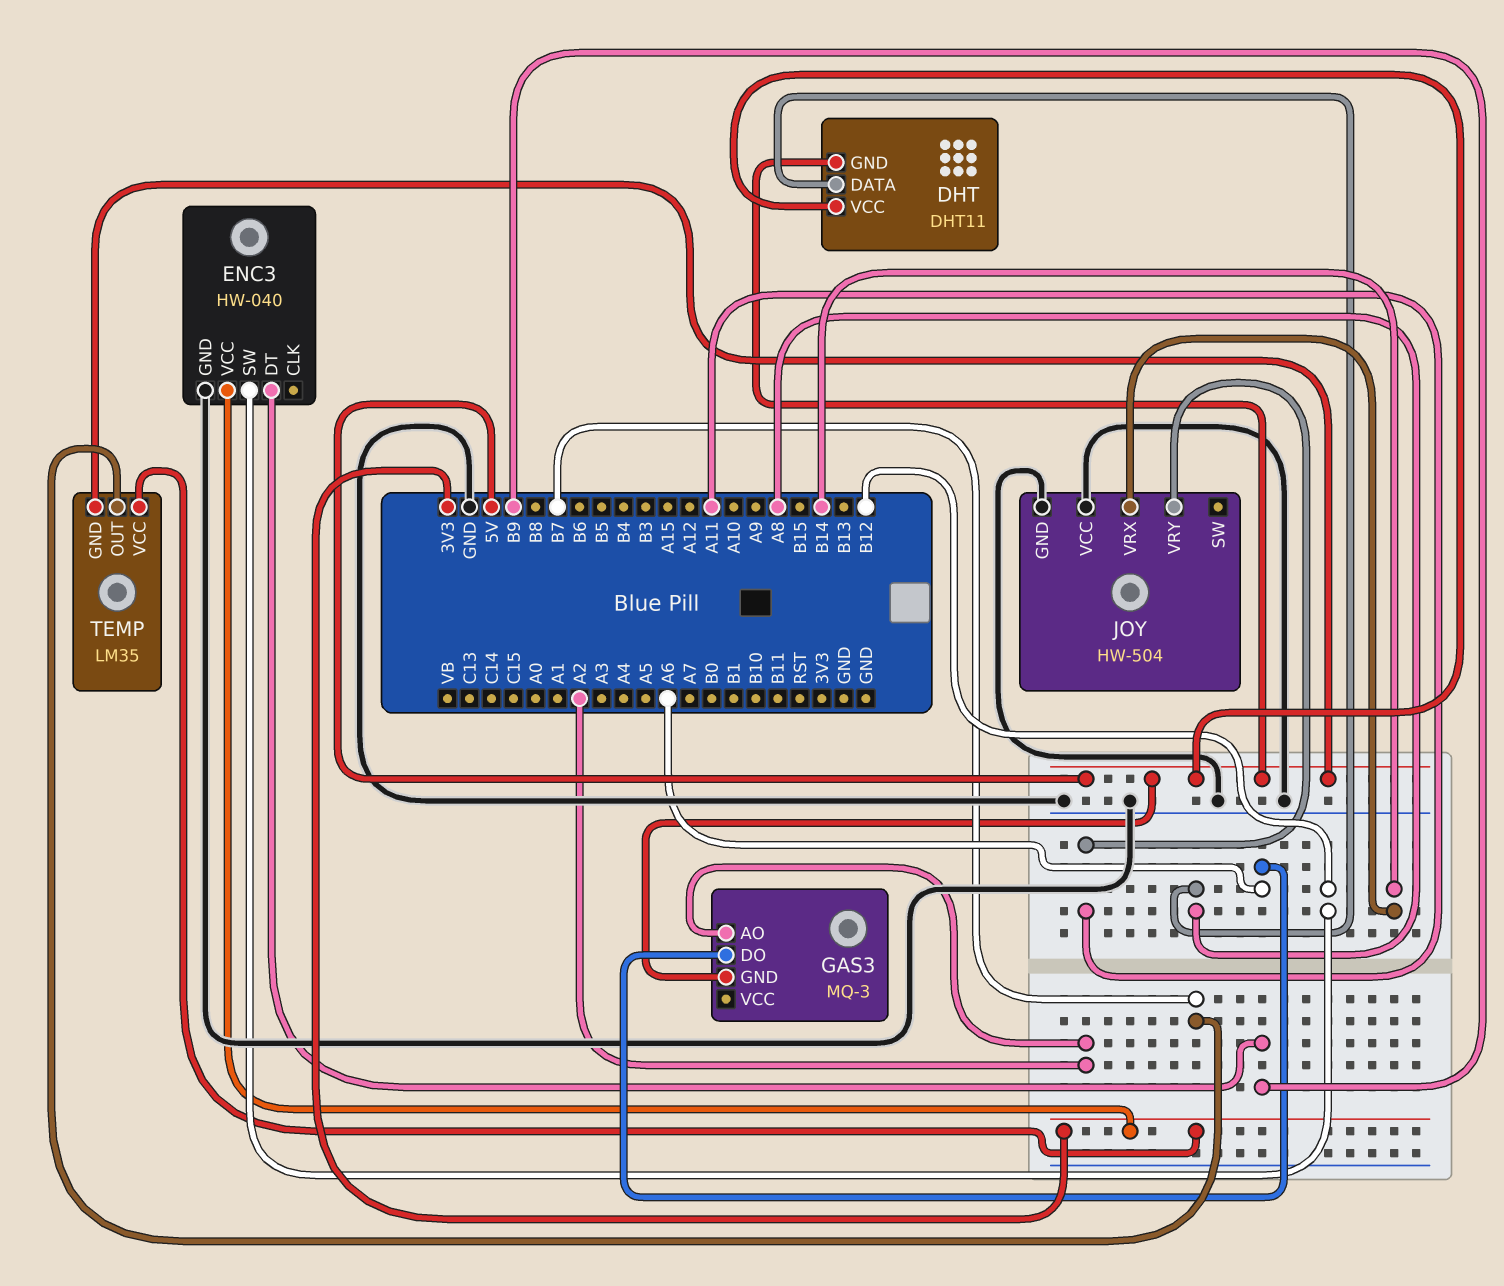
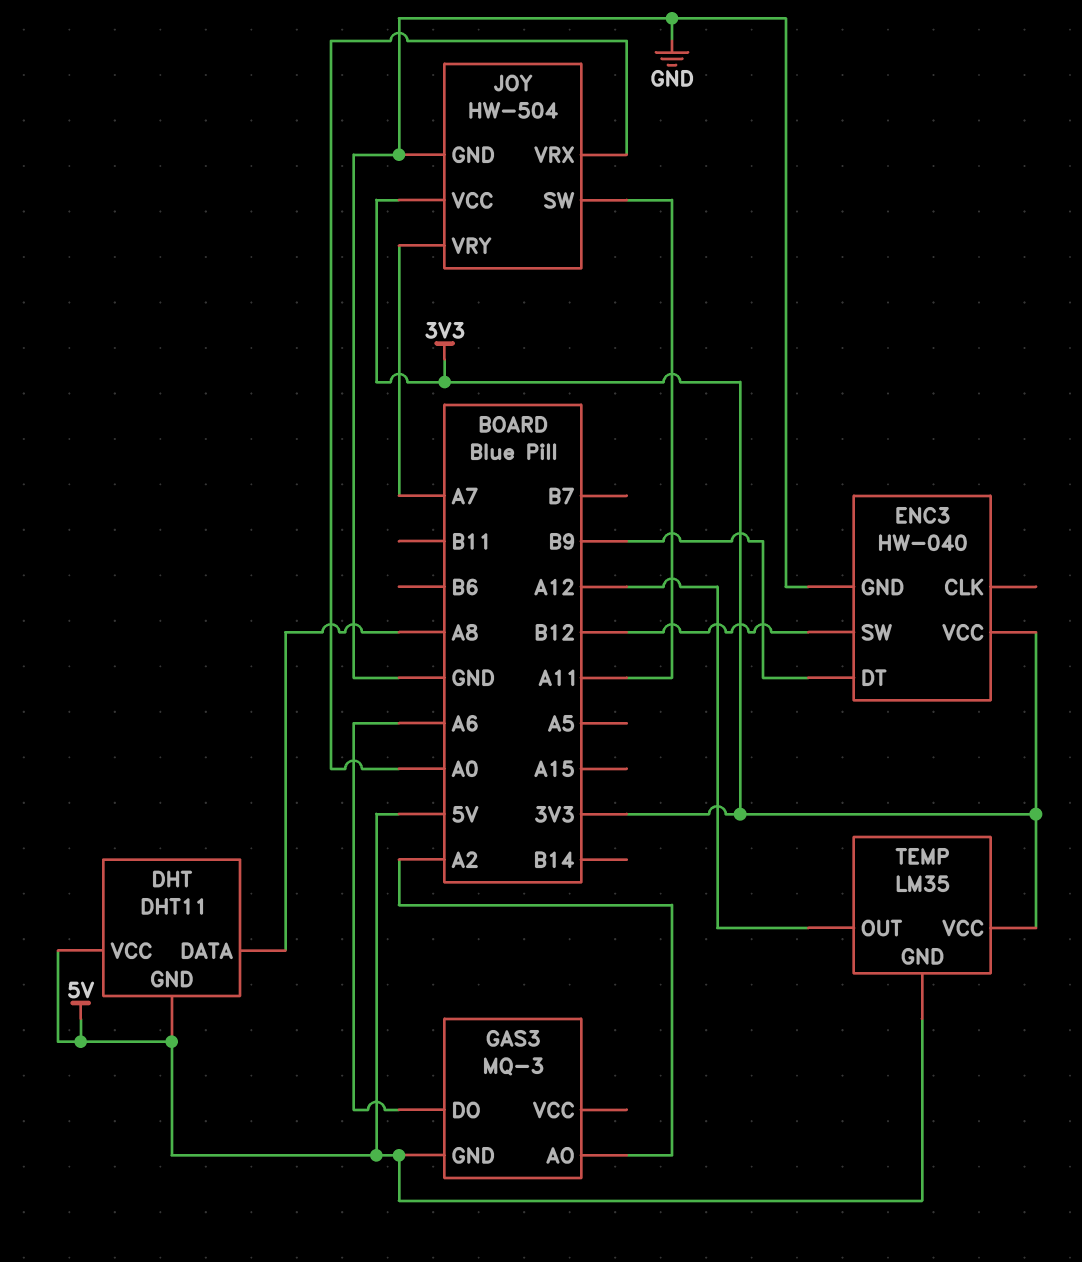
JOY pin SW: none -> A11
JOY pin VCC: GND -> 3V3
JOY pin VRX: B14 -> A0
JOY pin VRY: A11 -> A7
TEMP pin OUT: B7 -> A12

